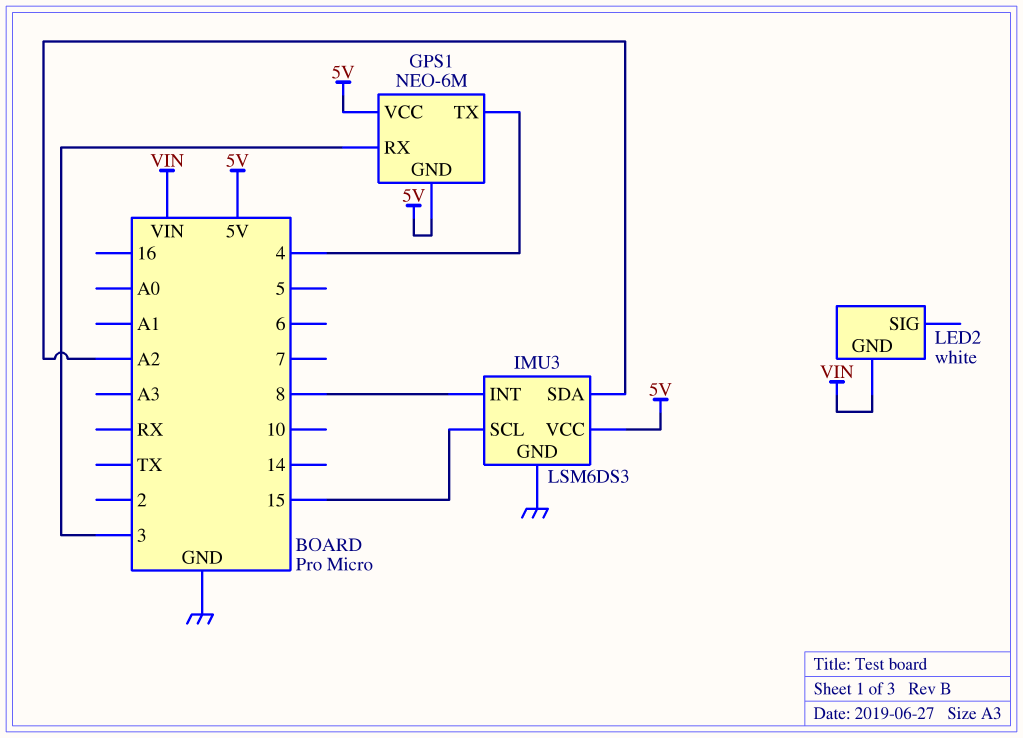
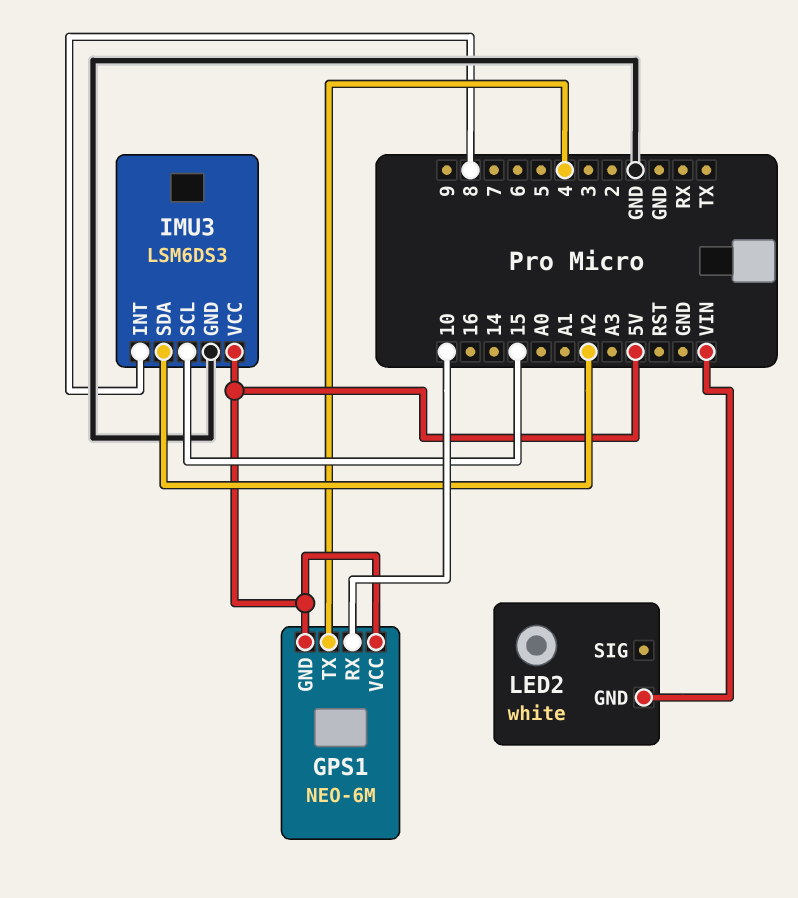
GPS1 pin RX: 3 -> 10

